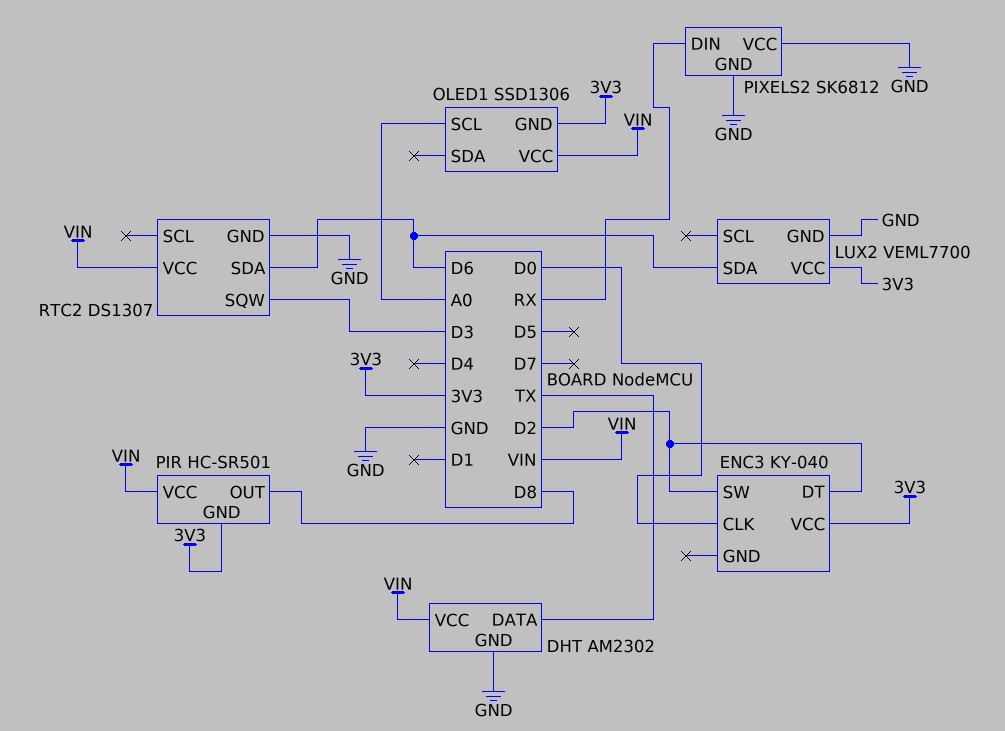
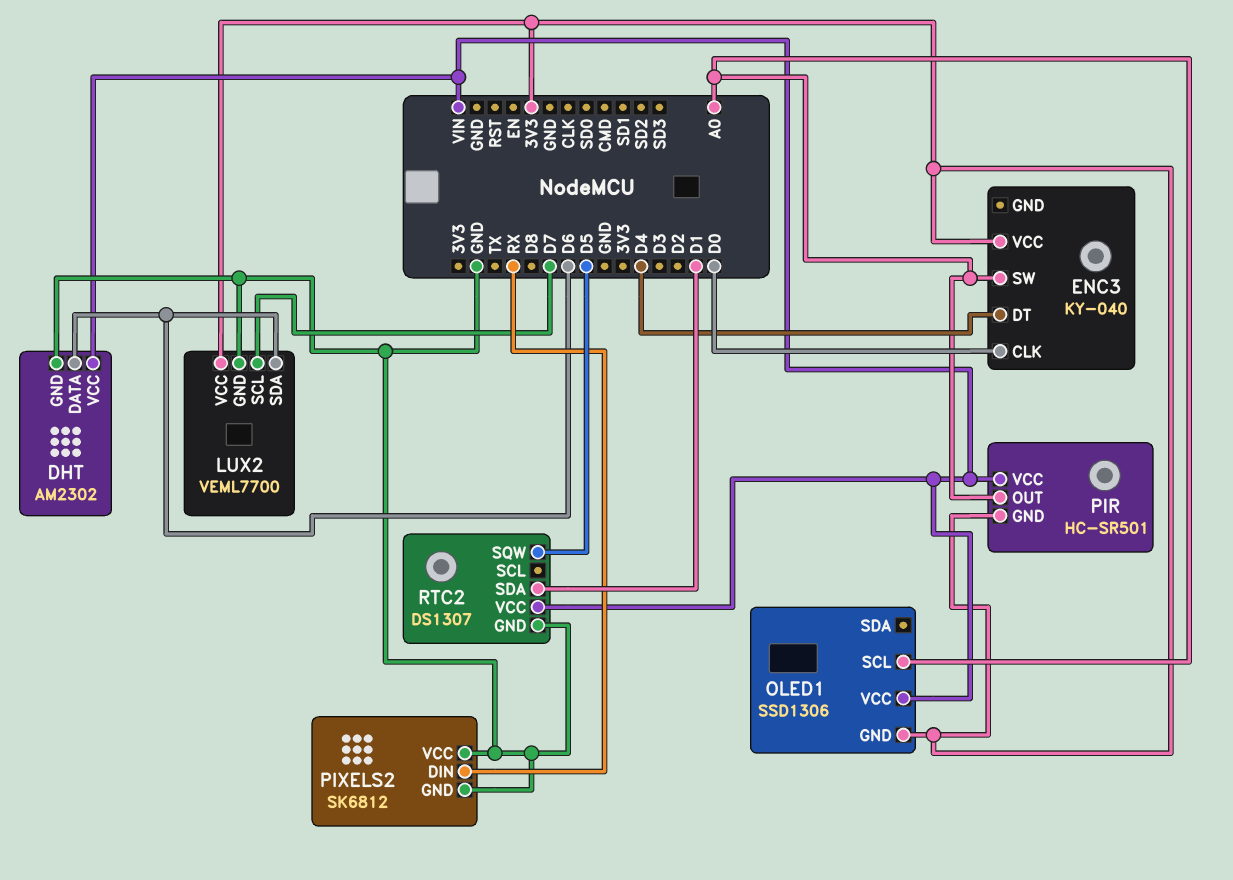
DHT pin DATA: TX -> D6
ENC3 pin DT: D2 -> D4
ENC3 pin SW: D2 -> A0
LUX2 pin SCL: none -> D7
PIR pin OUT: D8 -> A0
RTC2 pin SDA: D6 -> D1
RTC2 pin SQW: D3 -> D5

